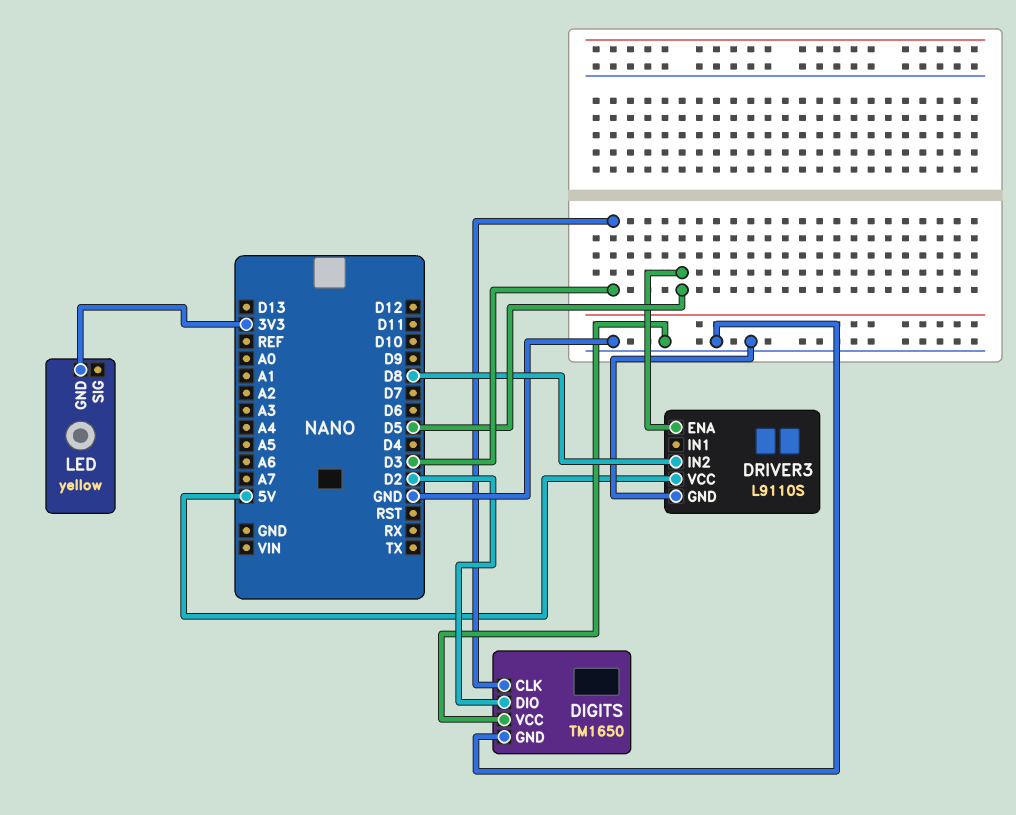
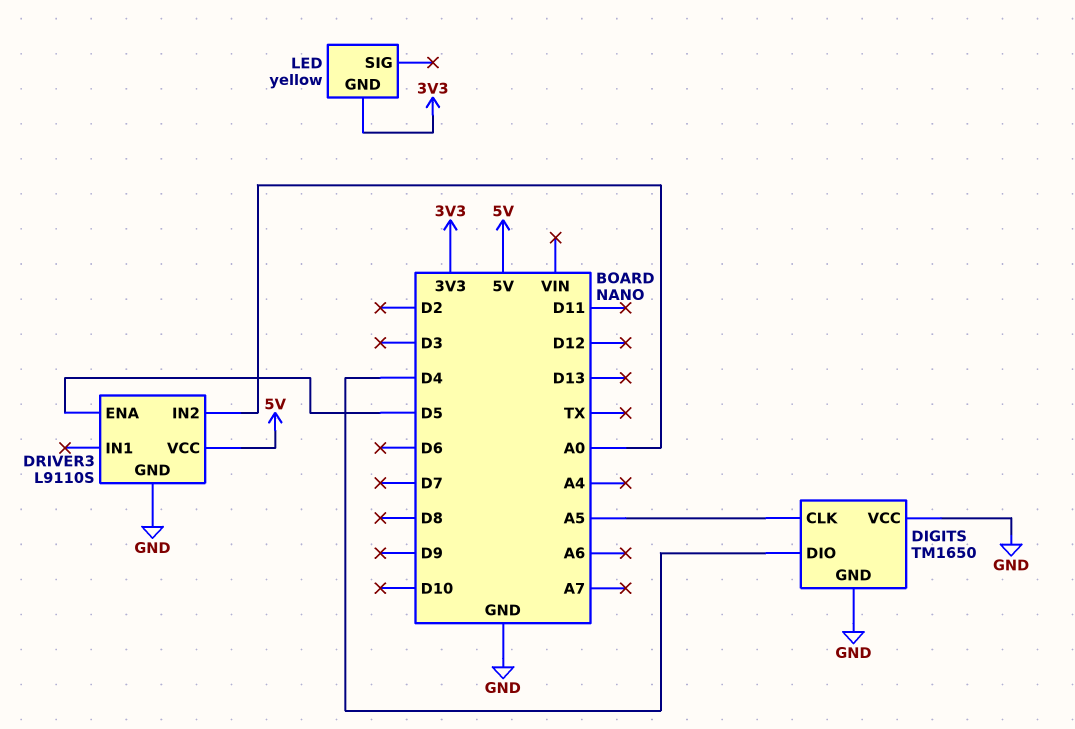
DIGITS pin CLK: D3 -> A5
DIGITS pin DIO: D2 -> D4
DRIVER3 pin IN2: D8 -> A0

